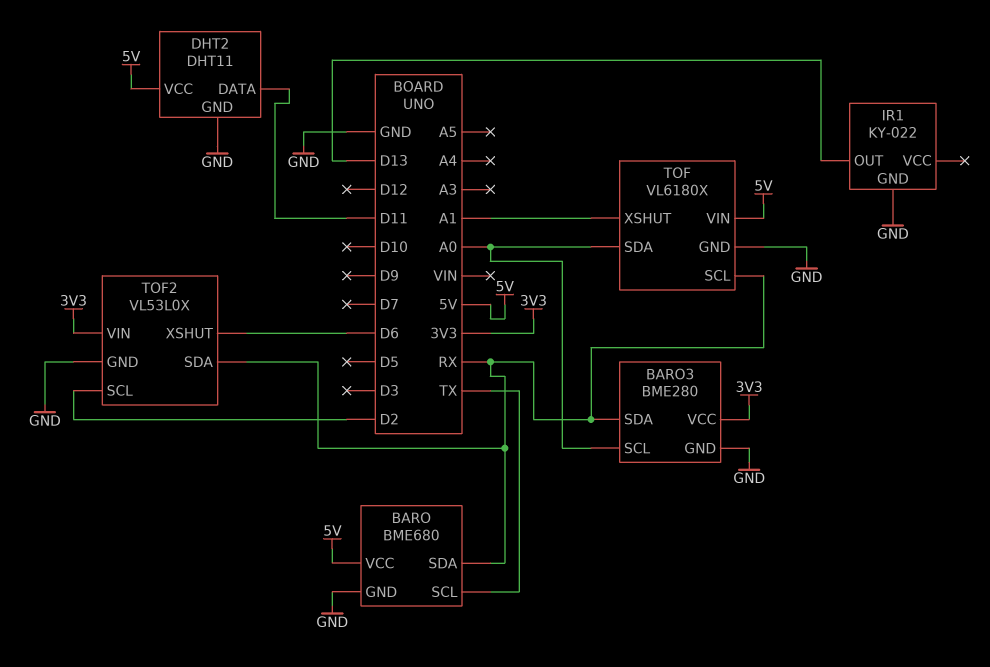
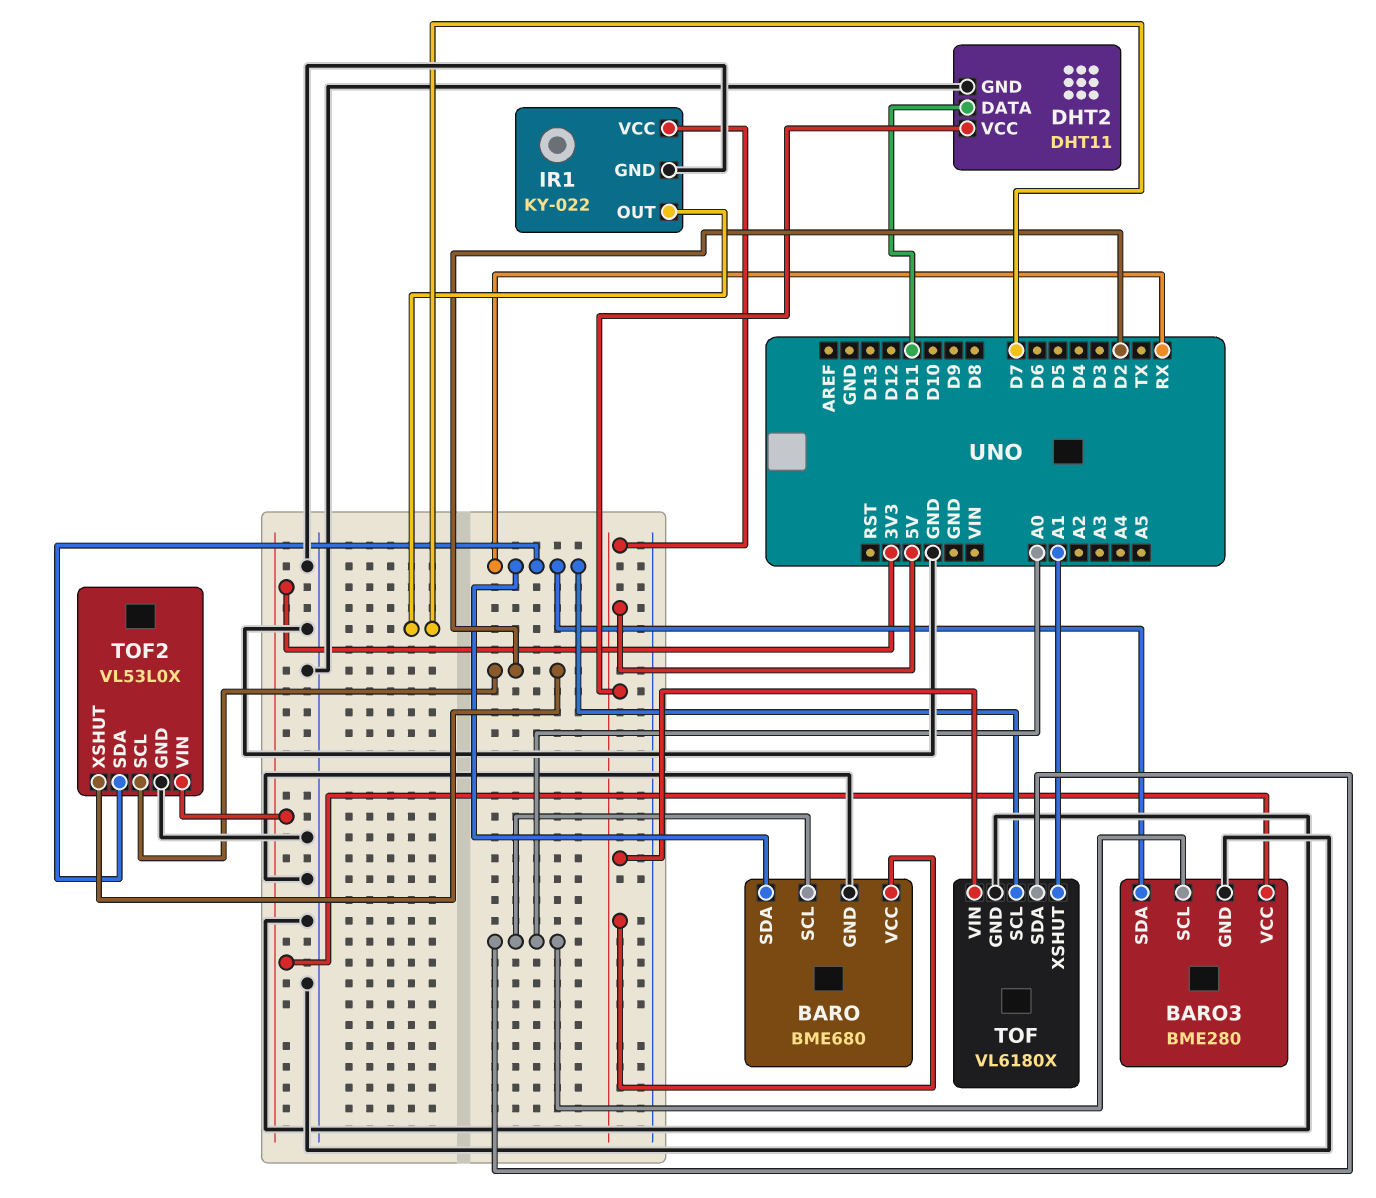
BARO pin SCL: TX -> A0
IR1 pin OUT: D13 -> D7
IR1 pin VCC: none -> 5V
TOF2 pin XSHUT: D6 -> D2

